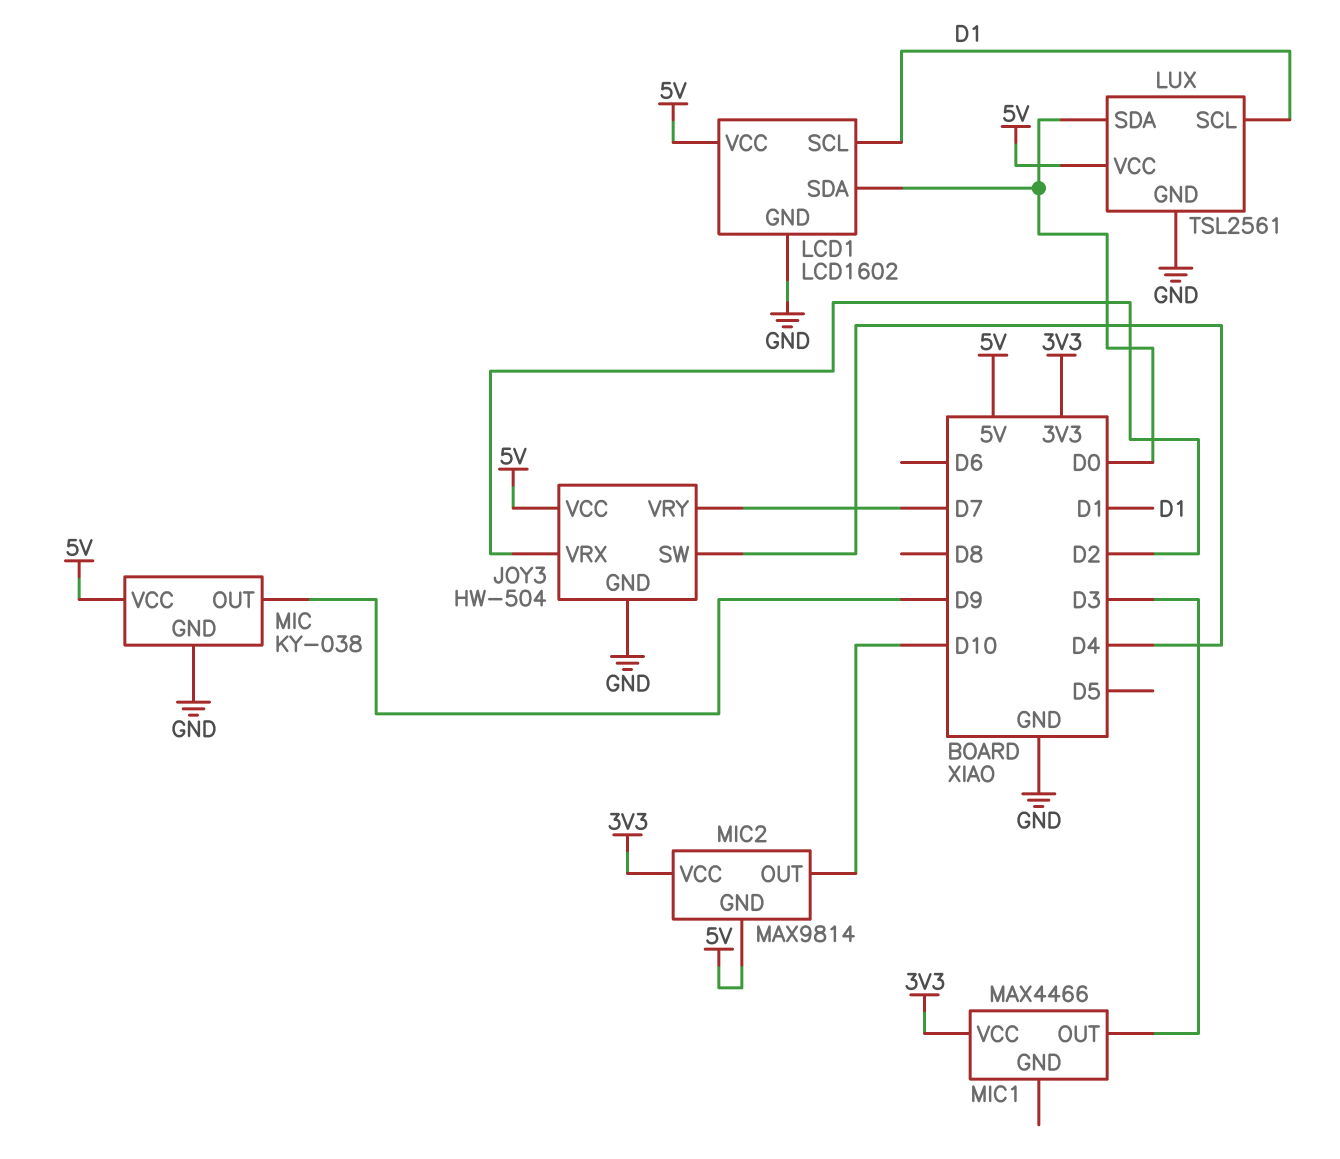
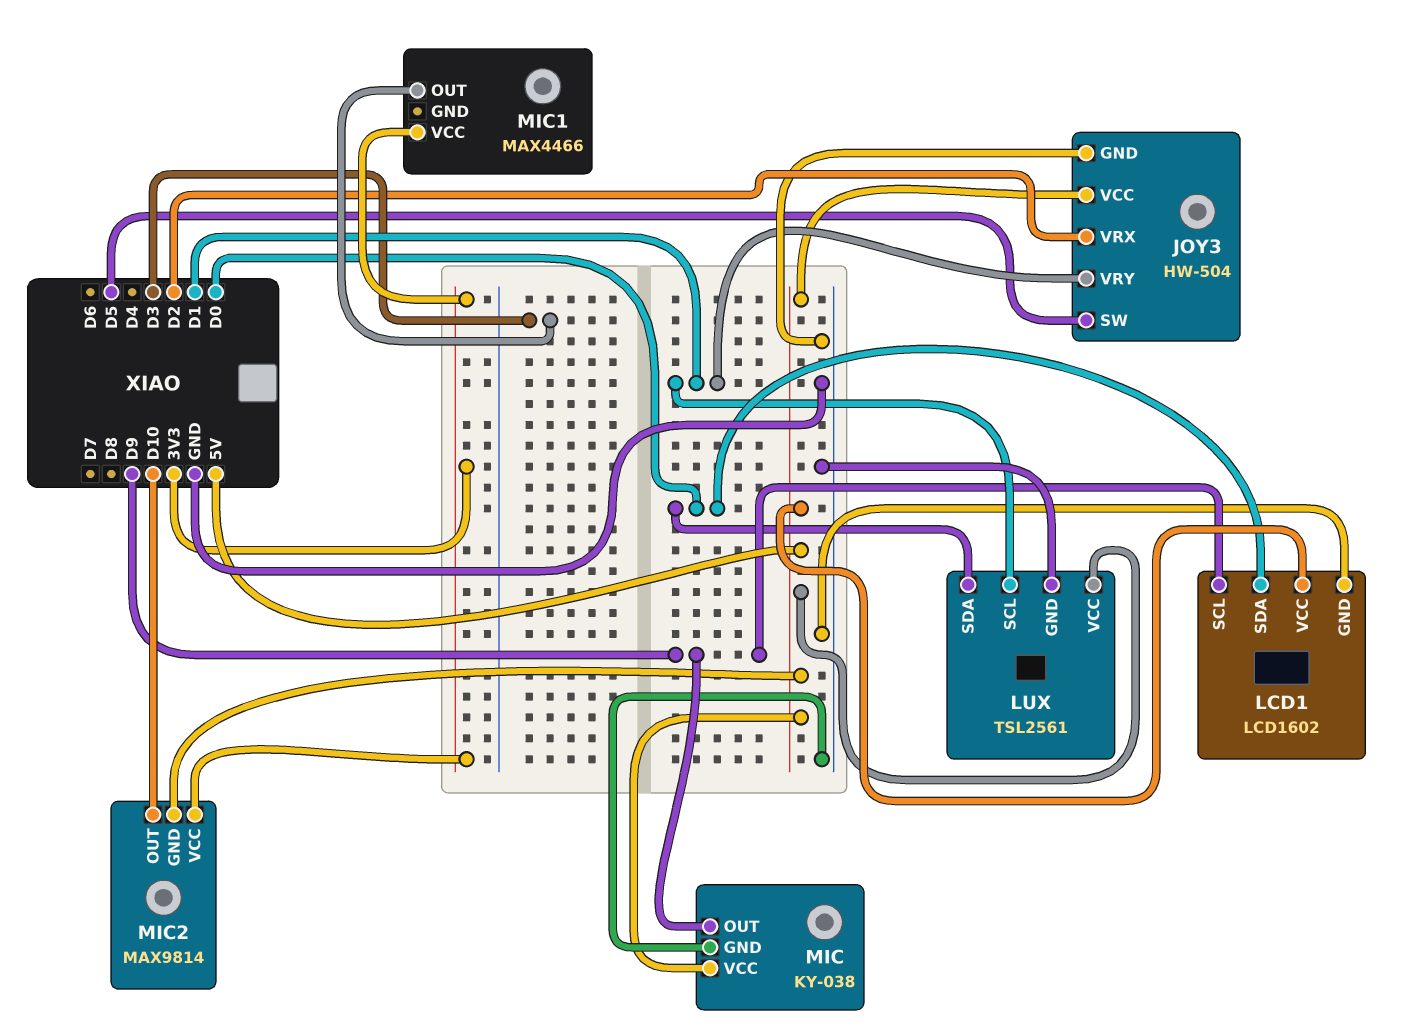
JOY3 pin SW: D4 -> D5
JOY3 pin VRY: D7 -> D1
LCD1 pin SCL: D1 -> D9

